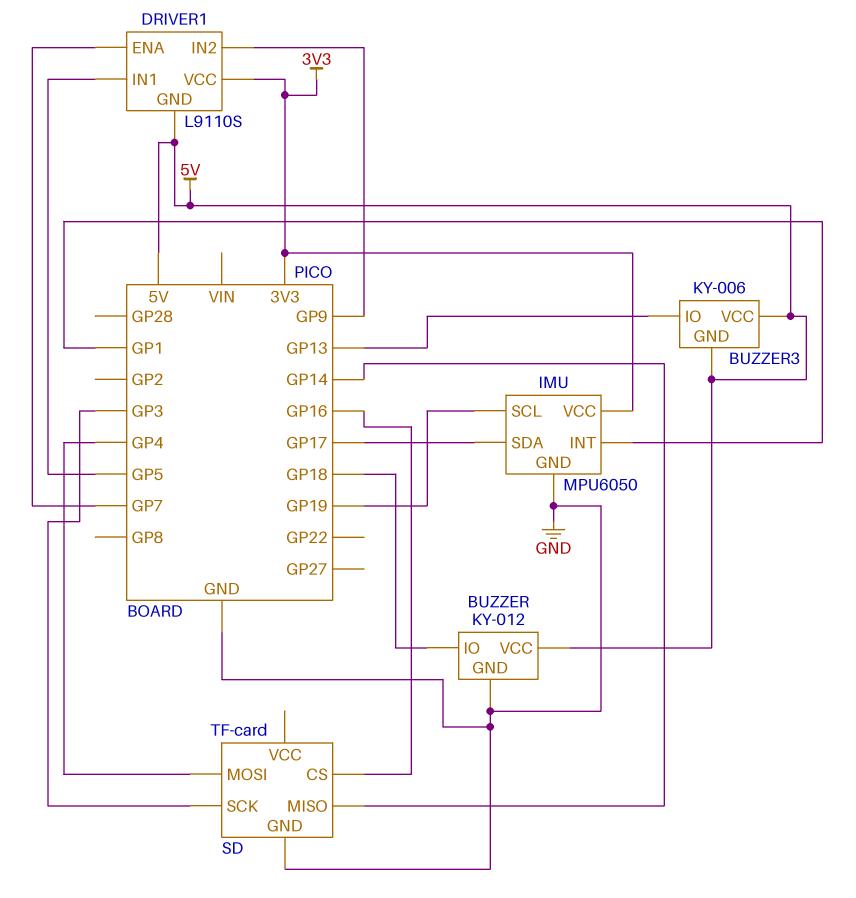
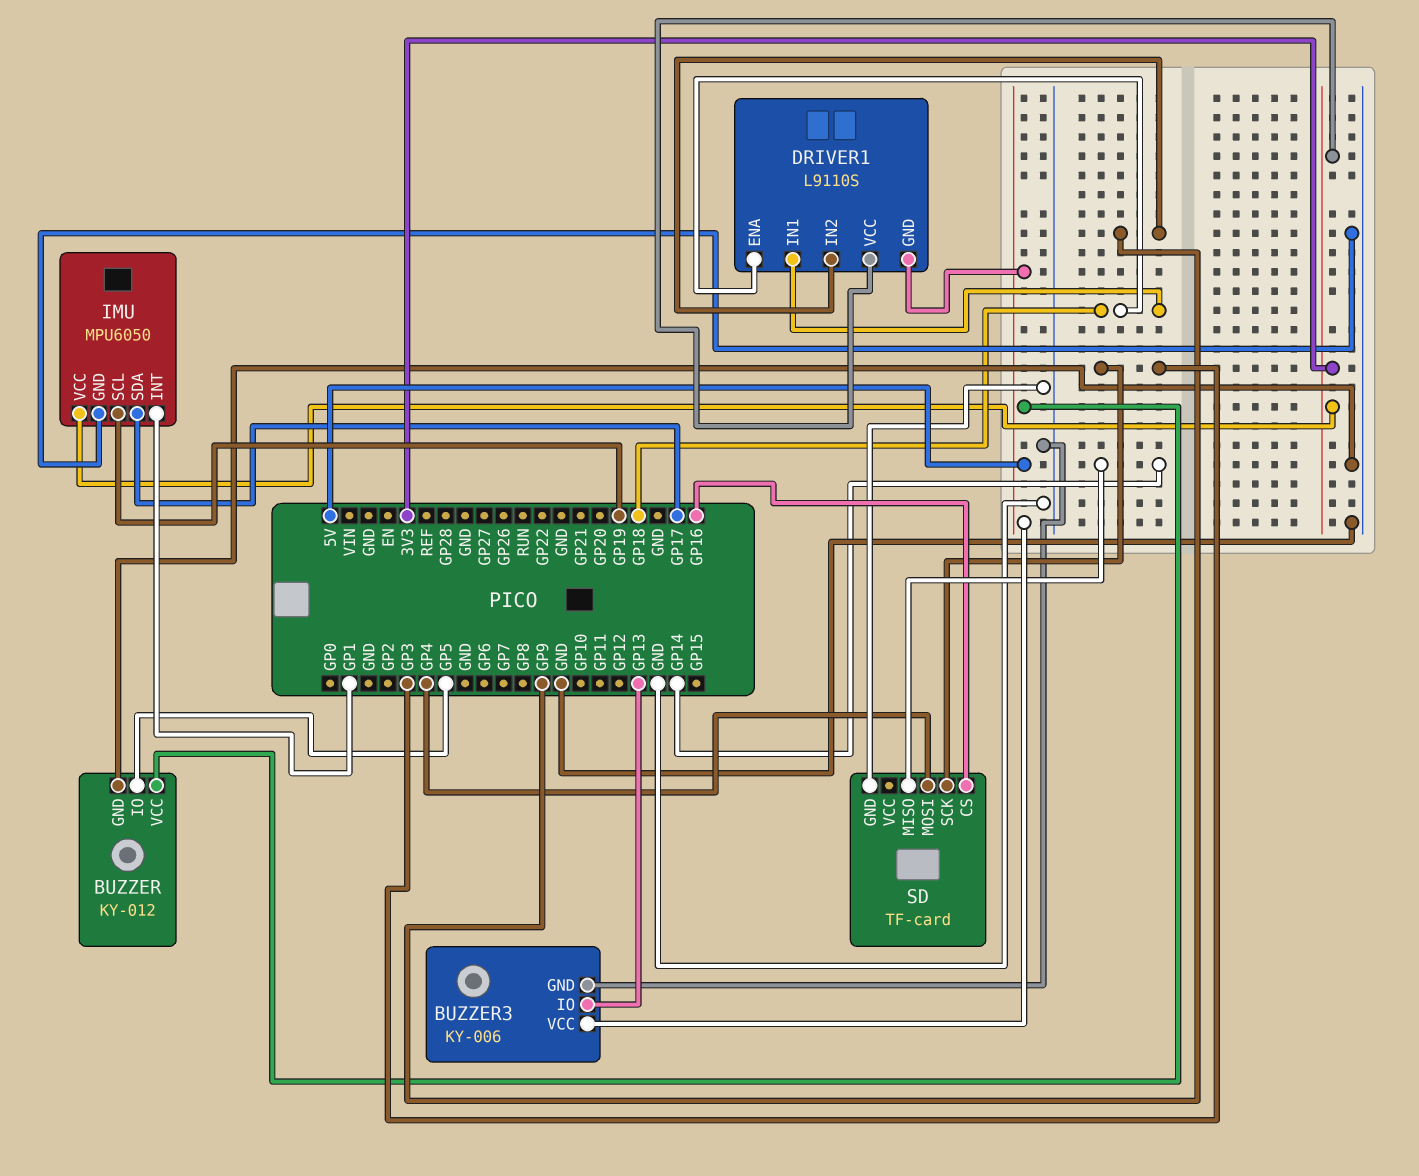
BUZZER pin IO: GP18 -> GP5
BUZZER3 pin GND: 5V -> GND
DRIVER1 pin ENA: GP7 -> GP18
DRIVER1 pin IN1: GP5 -> GP18

